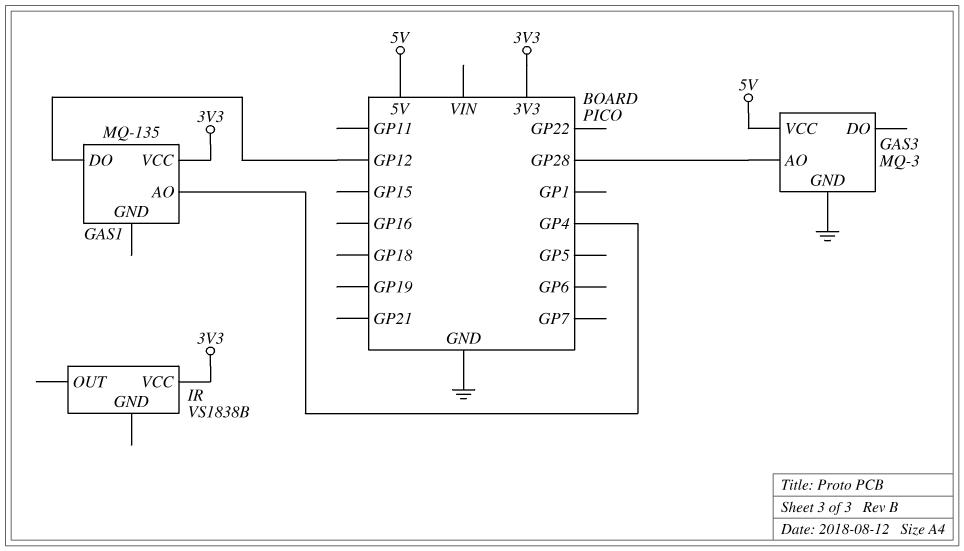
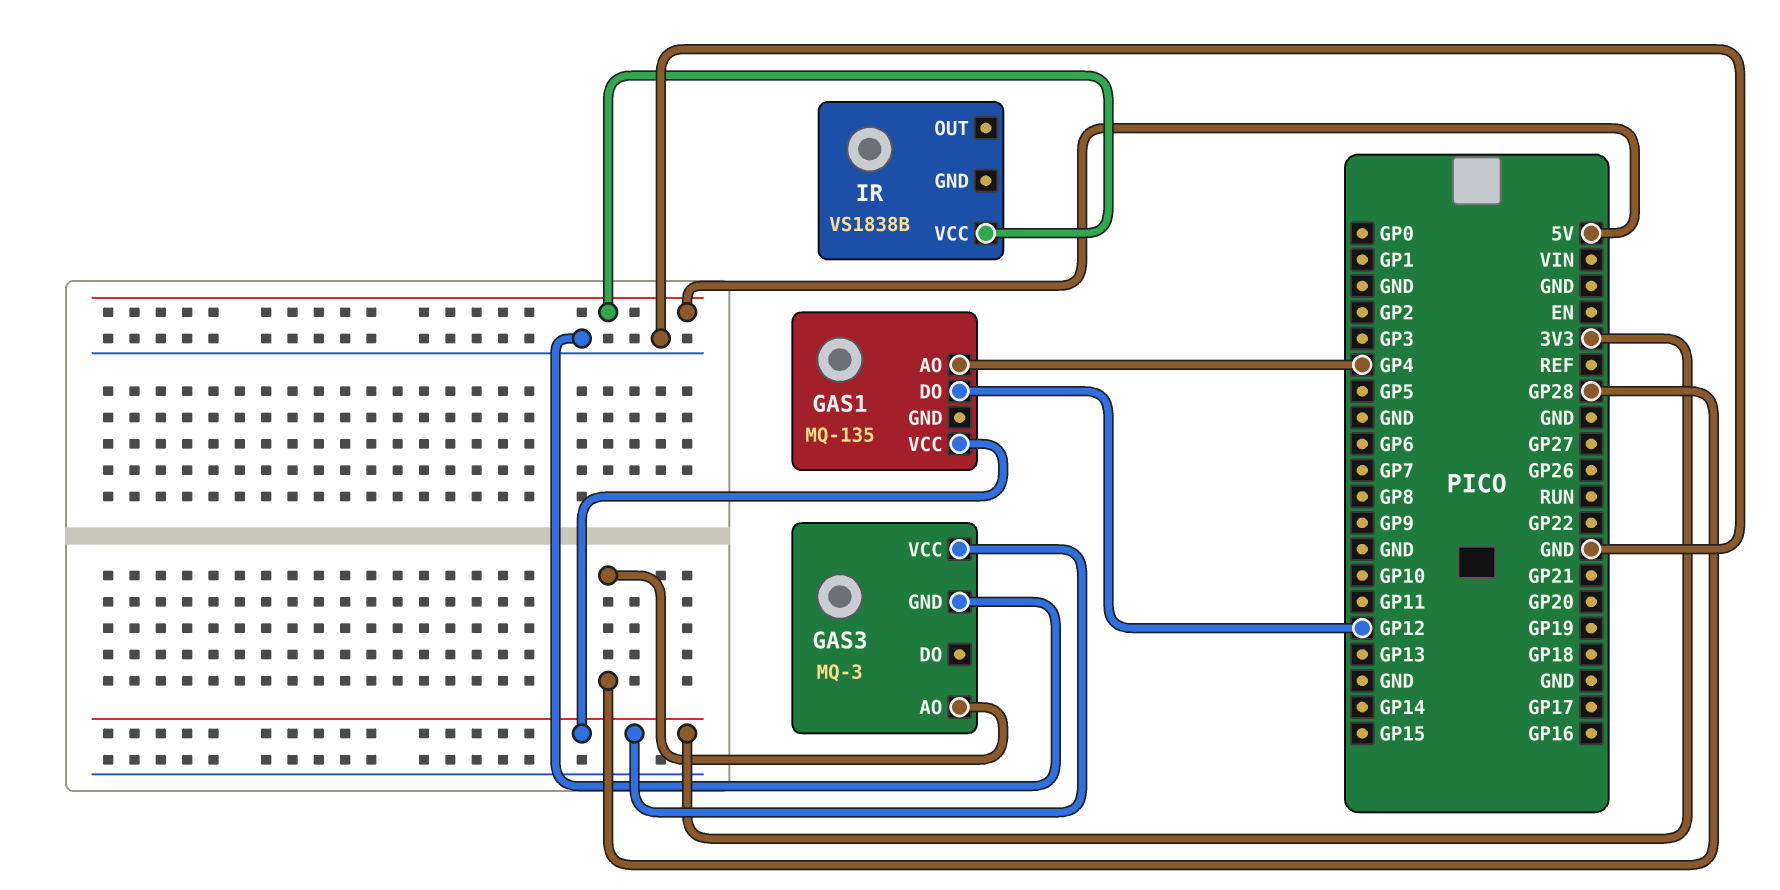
GAS3 pin VCC: 5V -> 3V3
IR pin VCC: 3V3 -> 5V

